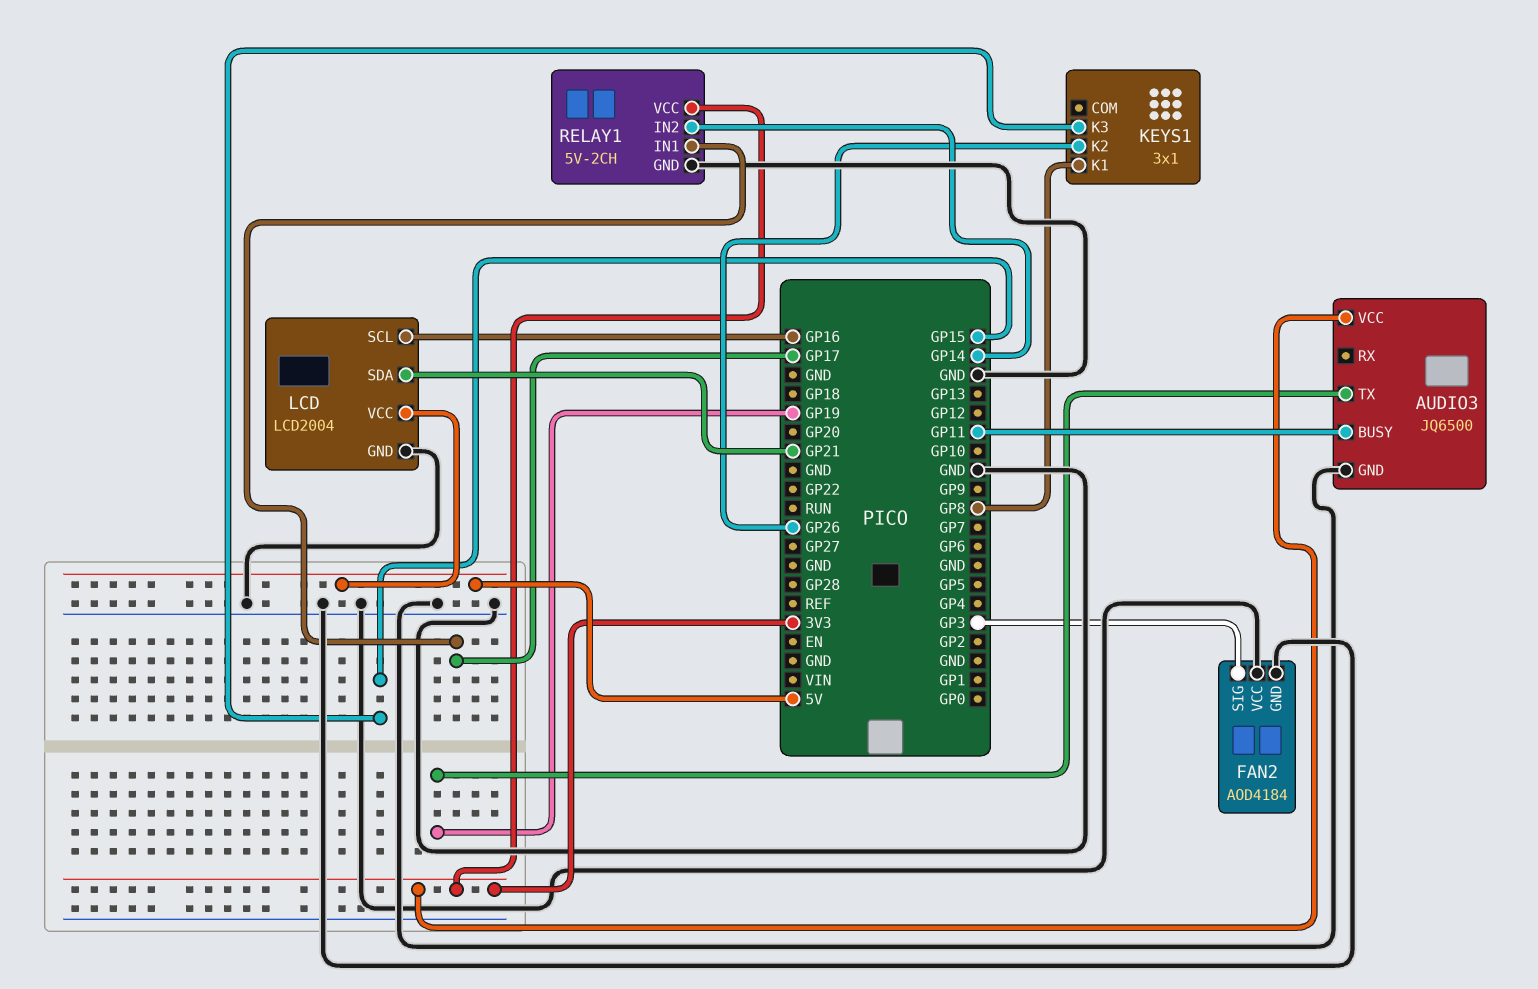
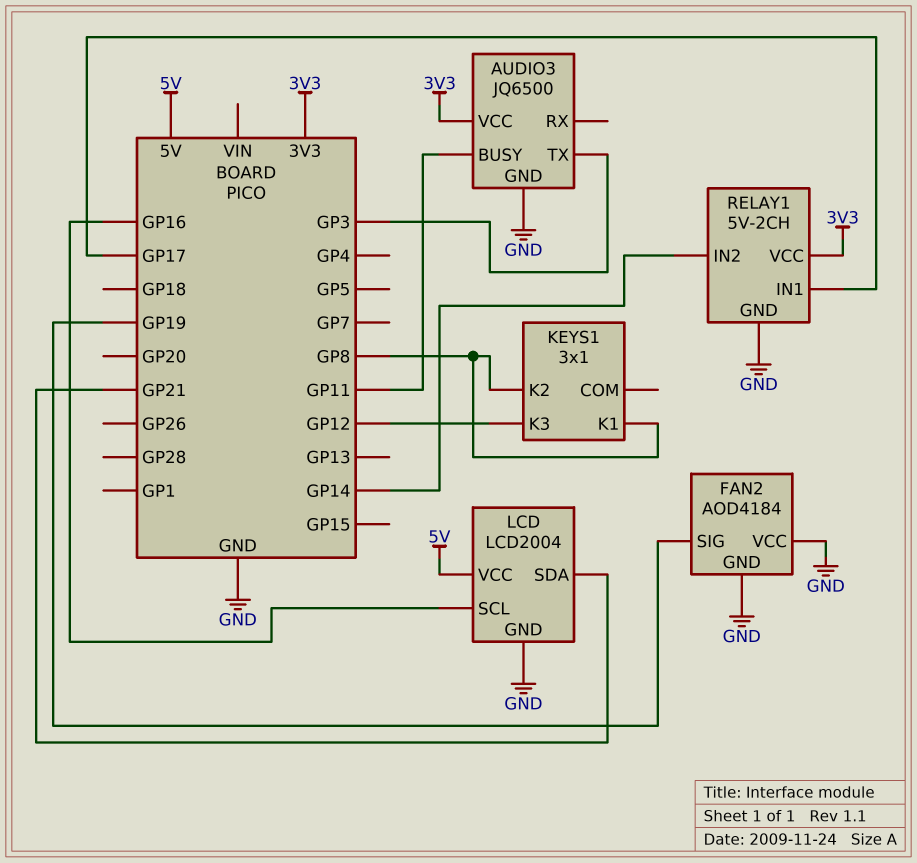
AUDIO3 pin TX: GP19 -> GP3
FAN2 pin SIG: GP3 -> GP19
KEYS1 pin K2: GP26 -> GP8
KEYS1 pin K3: GP15 -> GP12

